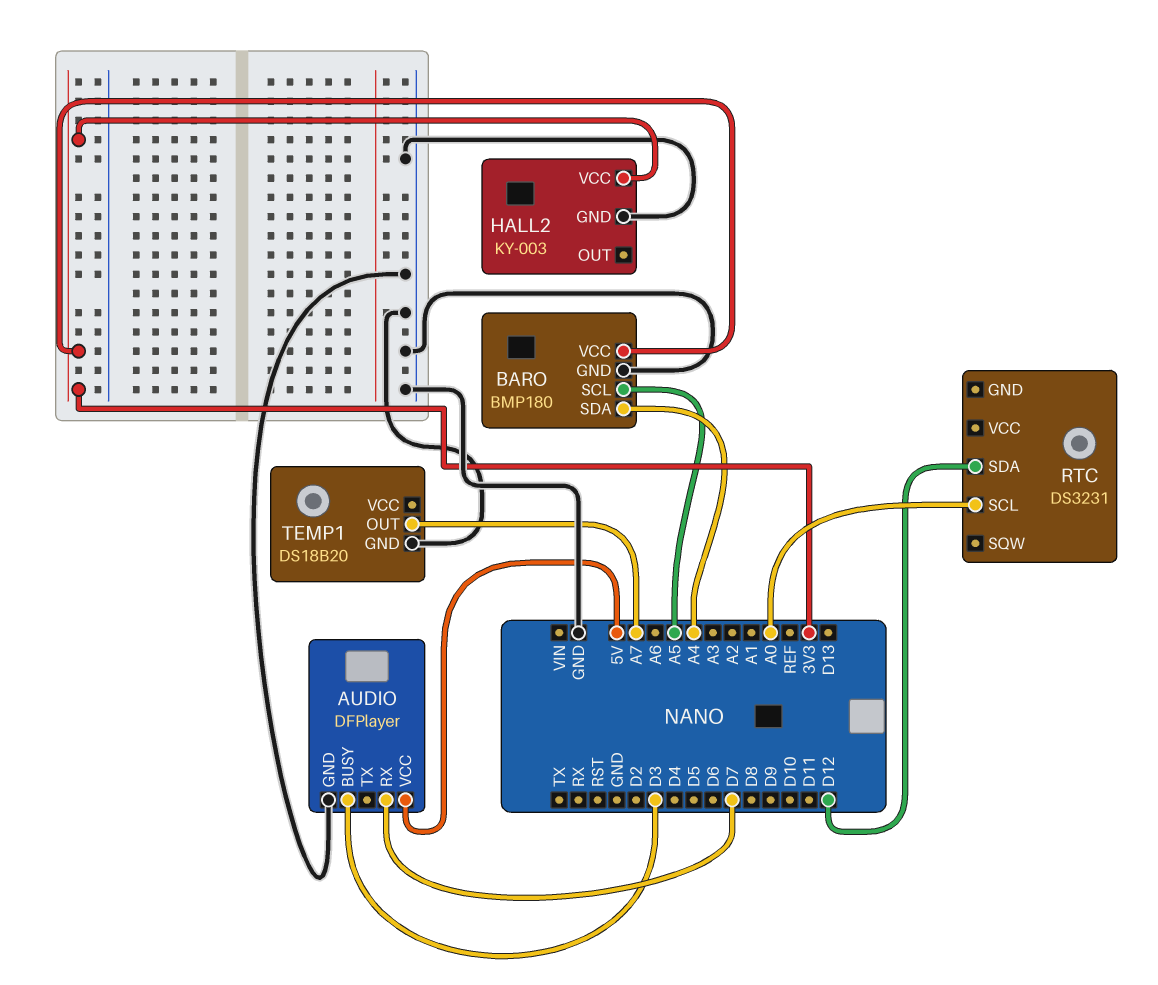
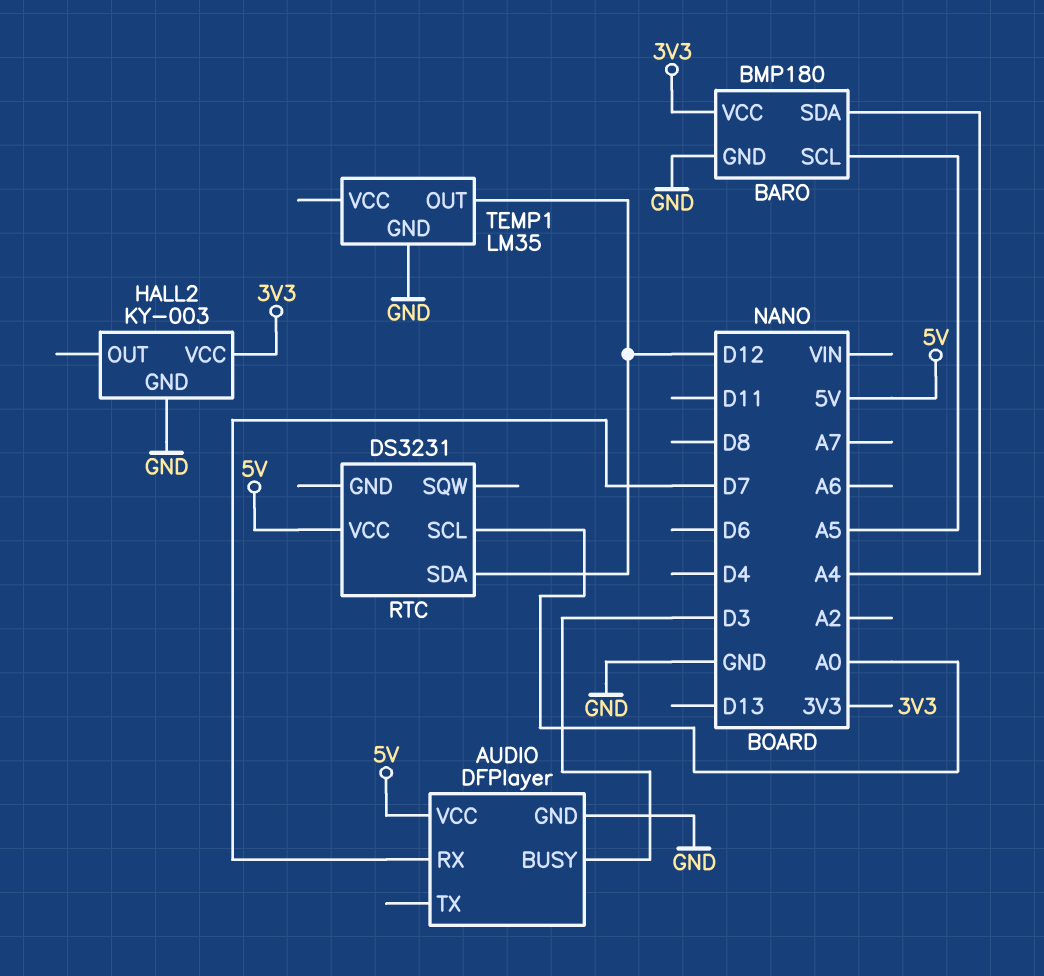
RTC pin VCC: none -> 5V
TEMP1: DS18B20 -> LM35
TEMP1 pin OUT: A7 -> D12

